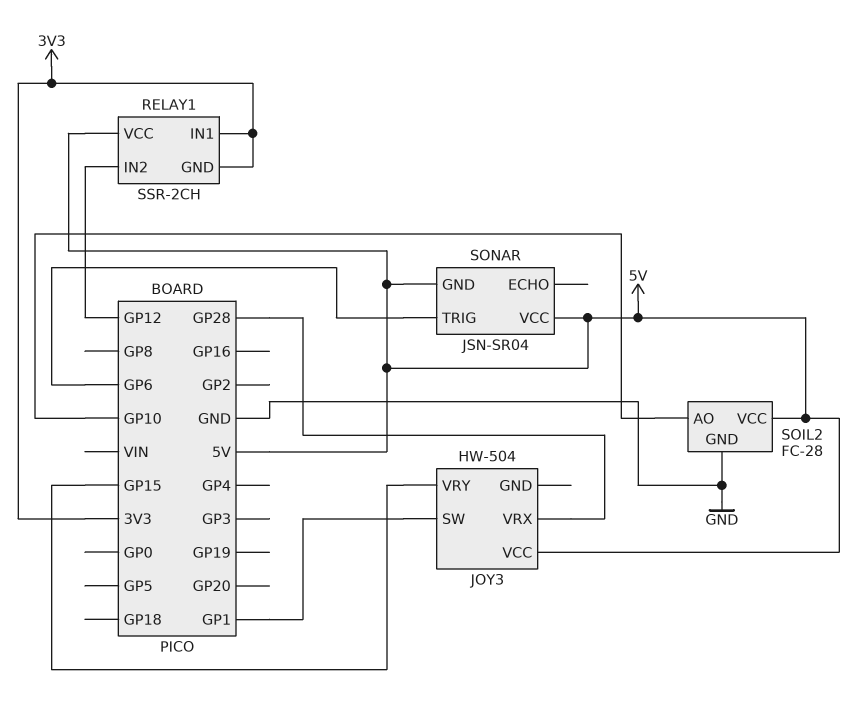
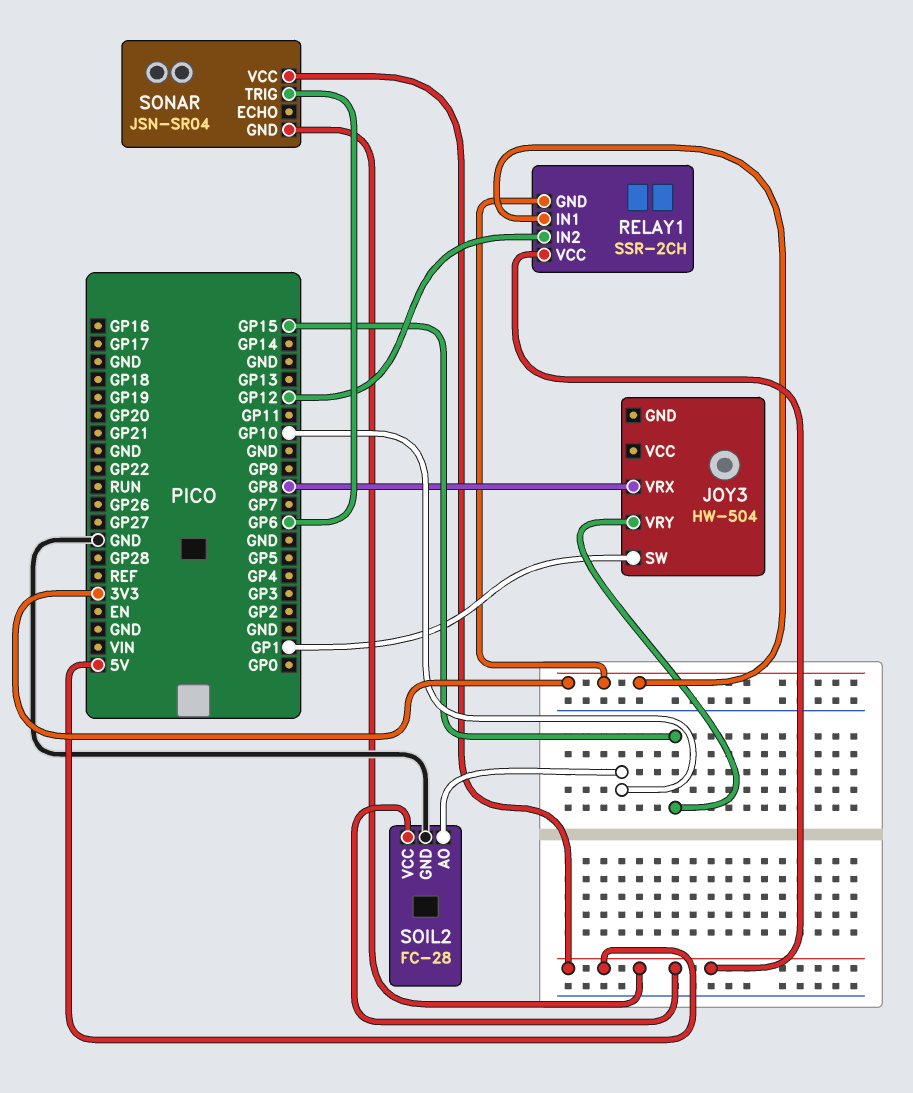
JOY3 pin VCC: 5V -> none
JOY3 pin VRX: GP28 -> GP8

